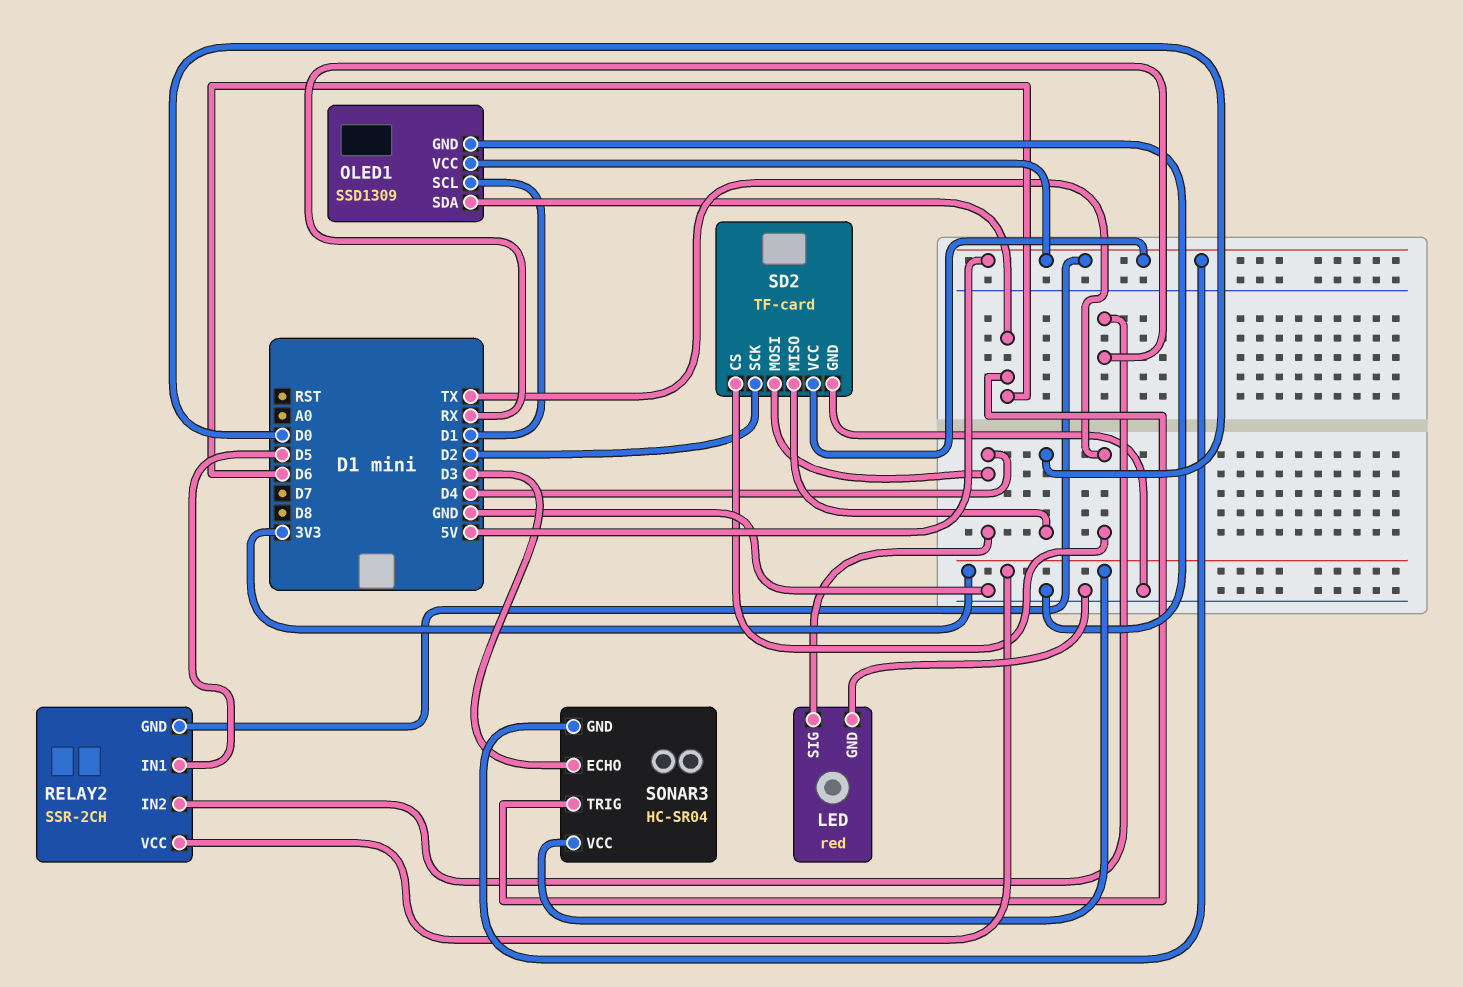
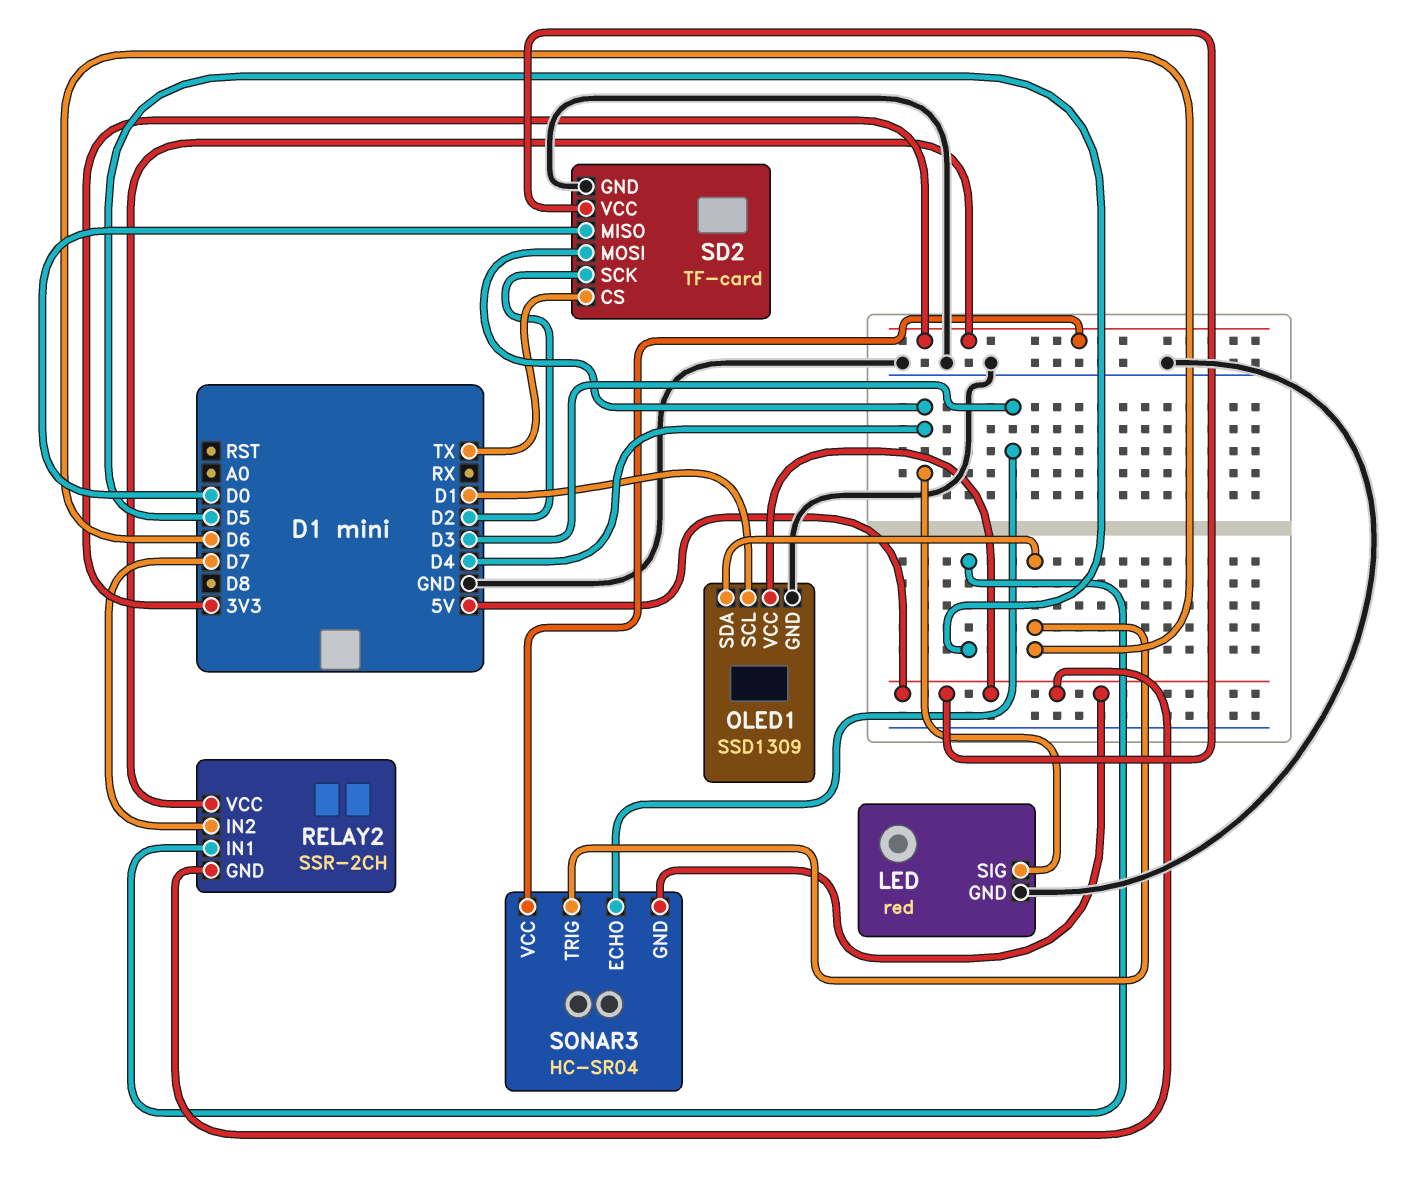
RELAY2 pin IN2: RX -> D7

